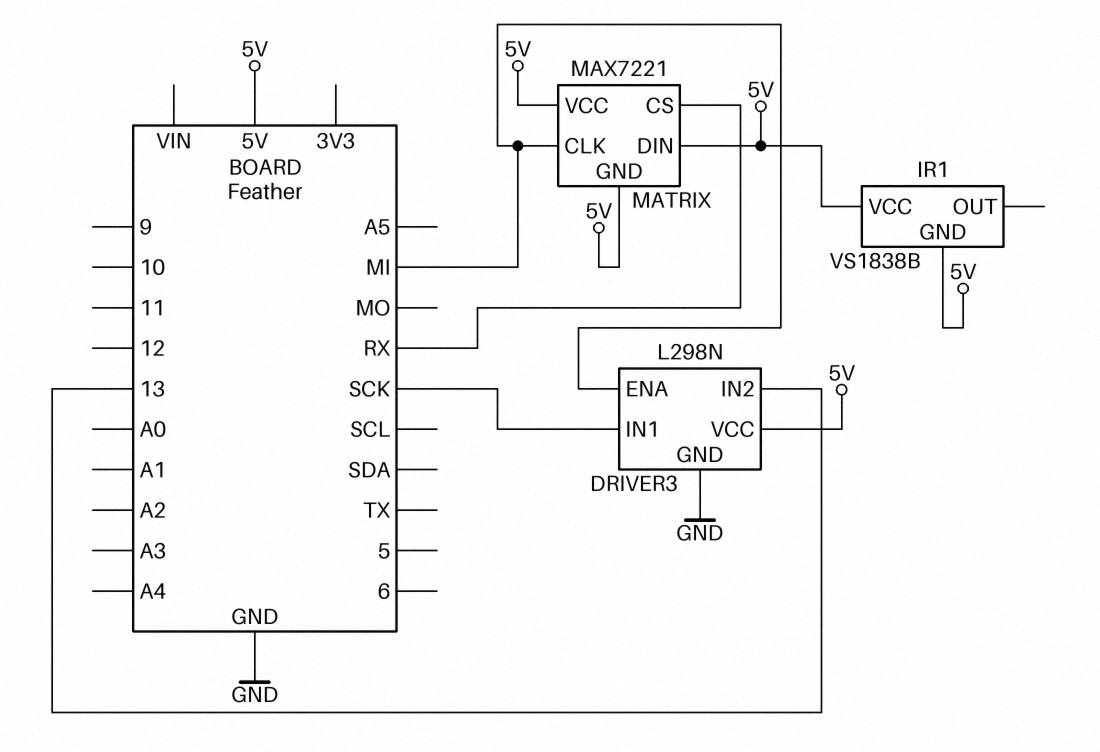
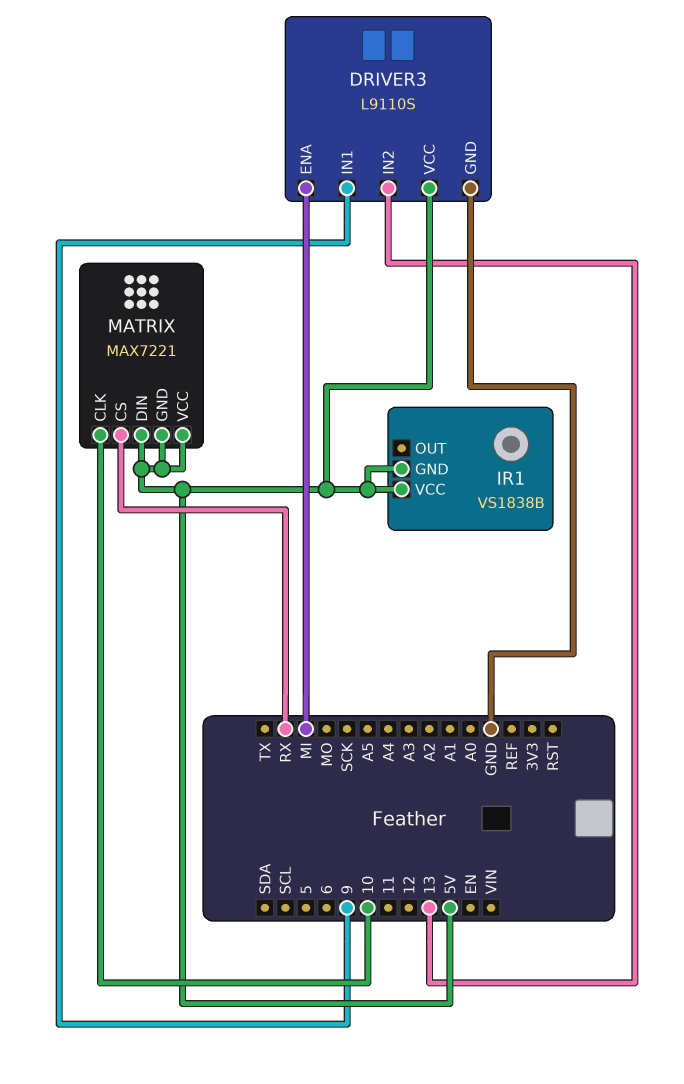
DRIVER3: L298N -> L9110S
DRIVER3 pin IN1: SCK -> 9
MATRIX pin CLK: MI -> 10

